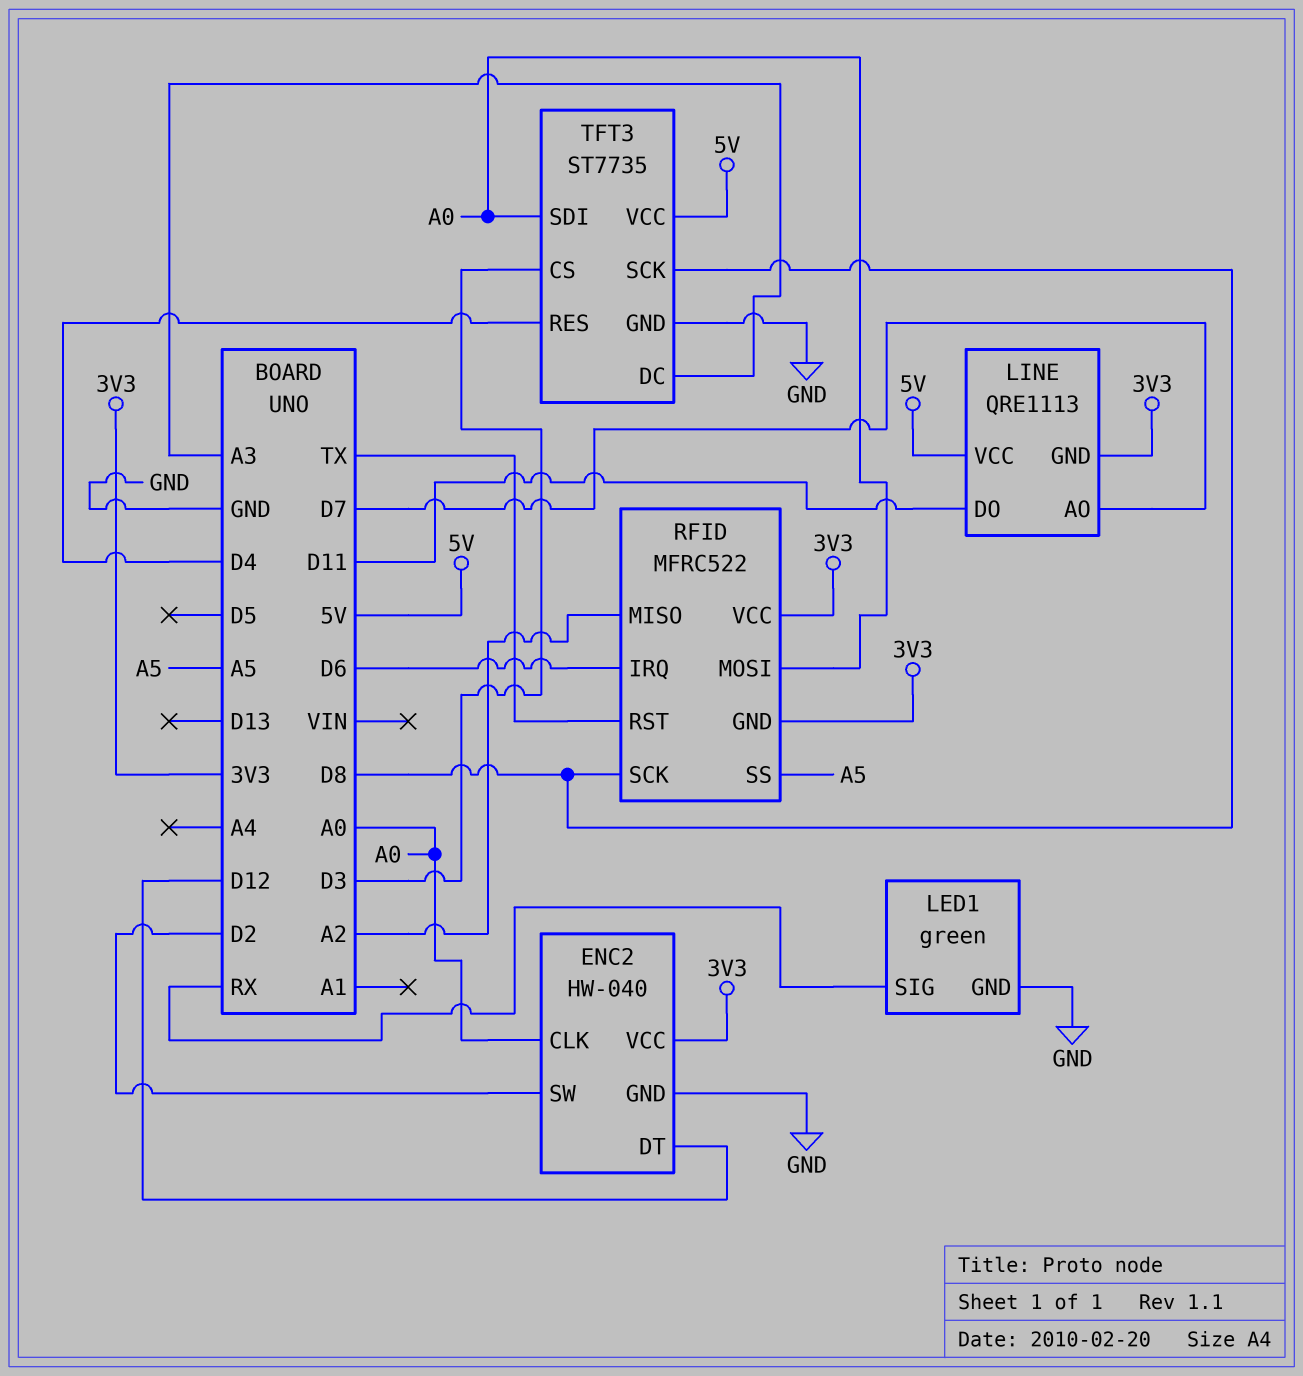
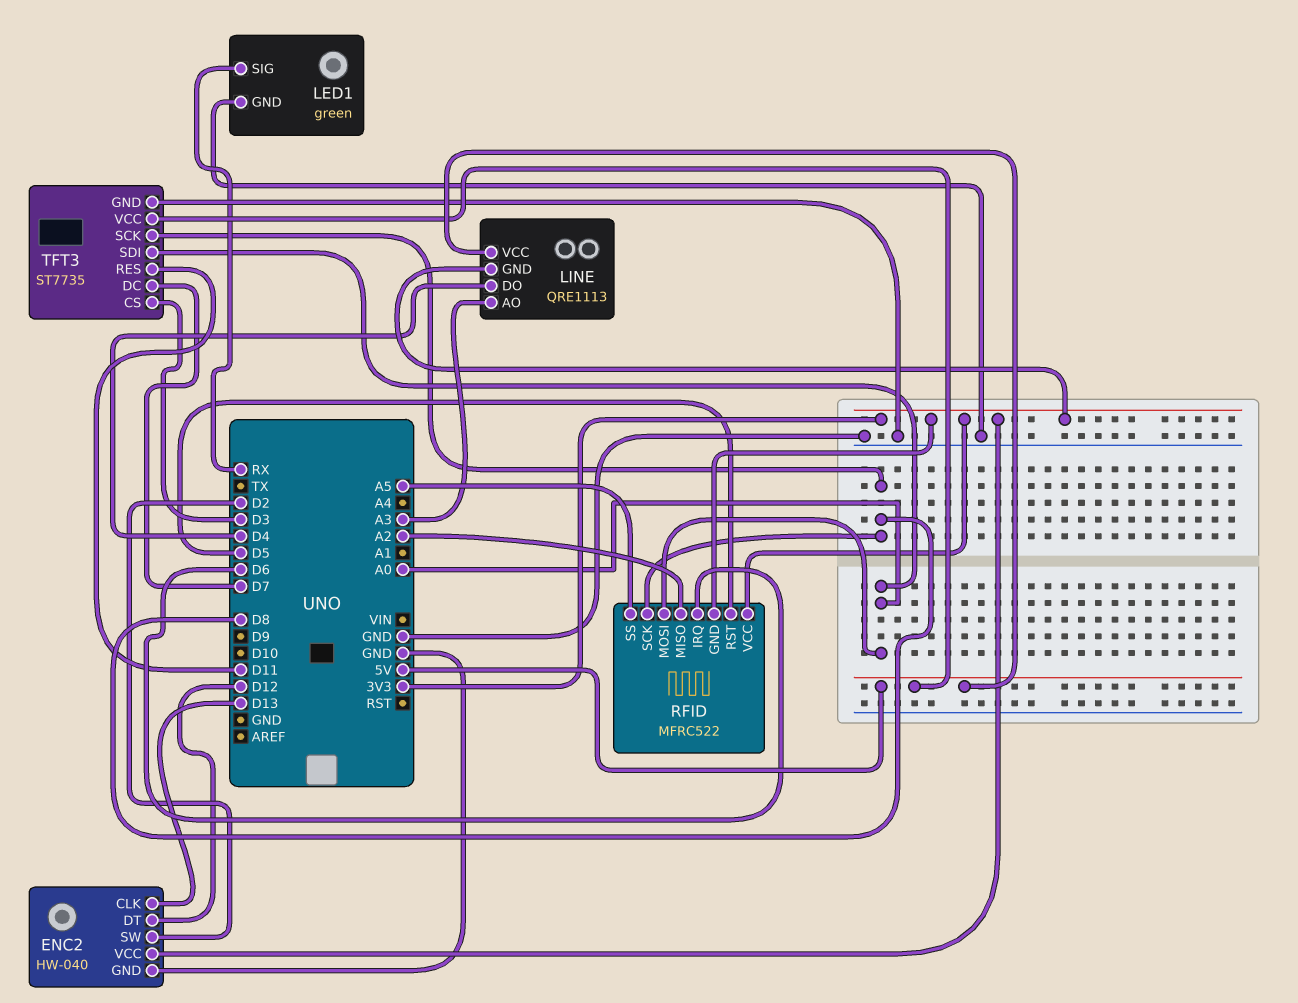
ENC2 pin CLK: A0 -> D13
LINE pin AO: D7 -> A3
LINE pin DO: D11 -> D4
RFID pin RST: TX -> D5
TFT3 pin DC: A3 -> D7
TFT3 pin RES: D4 -> D11

